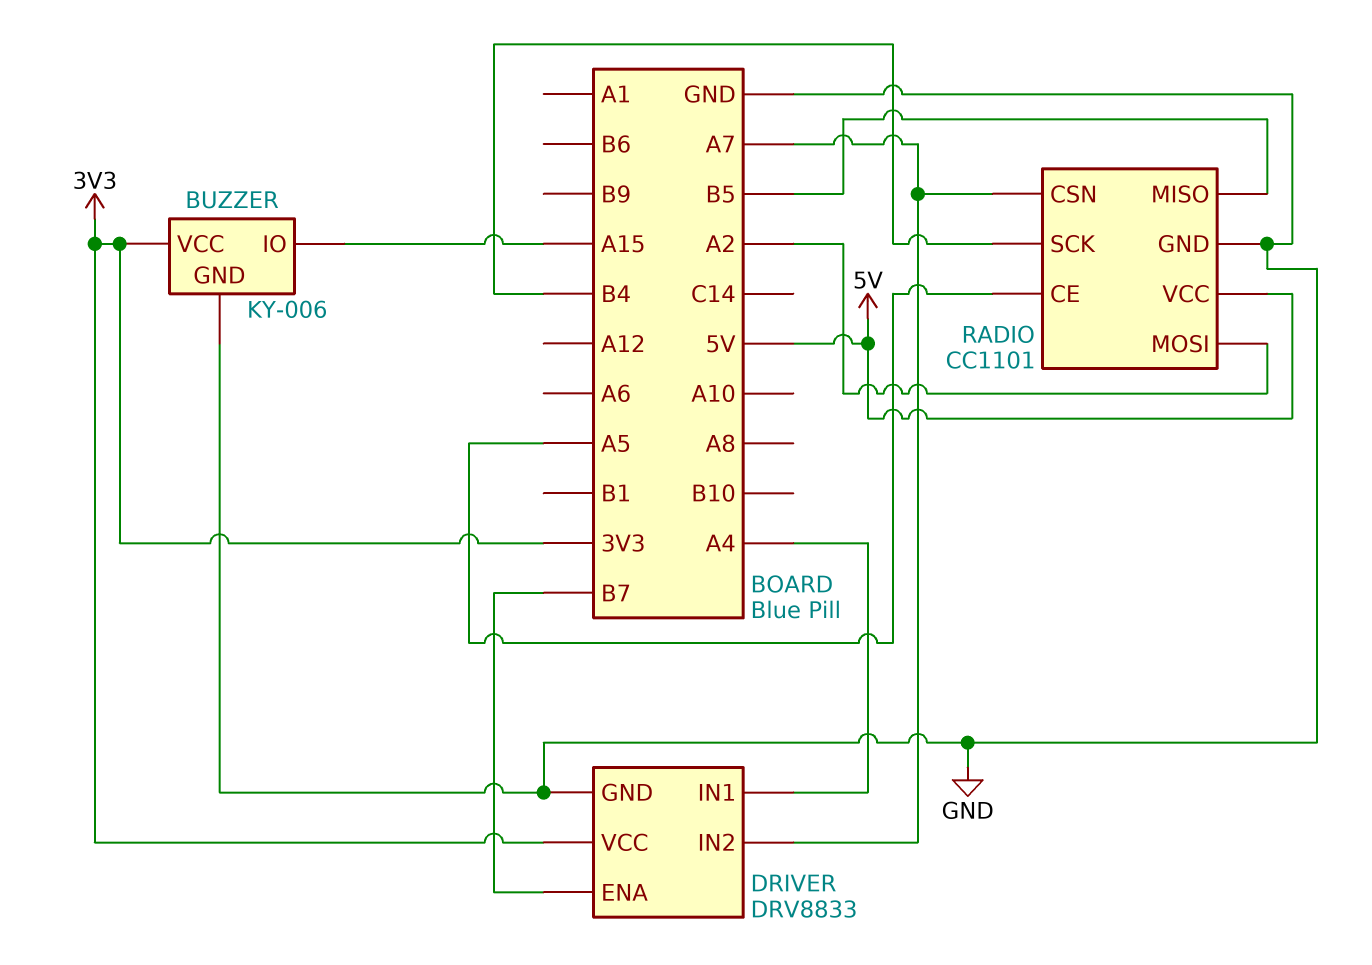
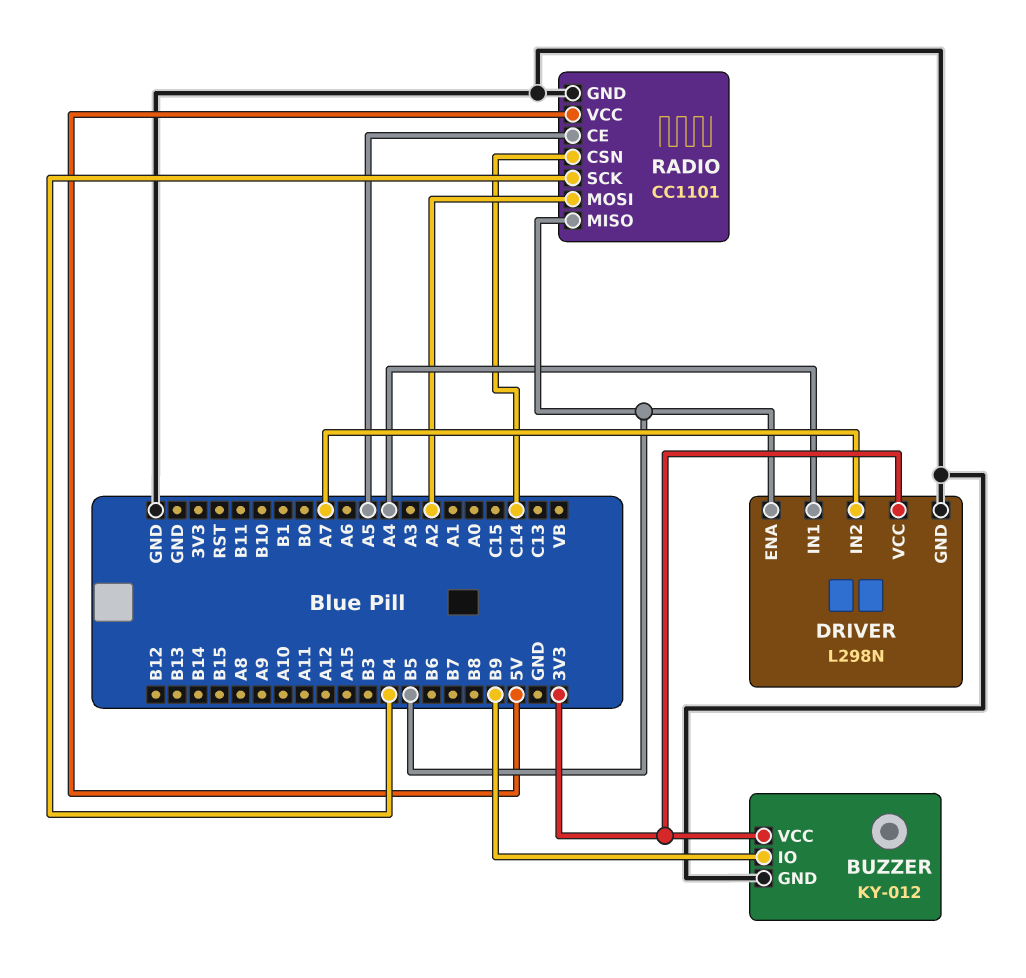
BUZZER: KY-006 -> KY-012
BUZZER pin IO: A15 -> B9
DRIVER: DRV8833 -> L298N
DRIVER pin ENA: B7 -> B5
RADIO pin CSN: A7 -> C14

